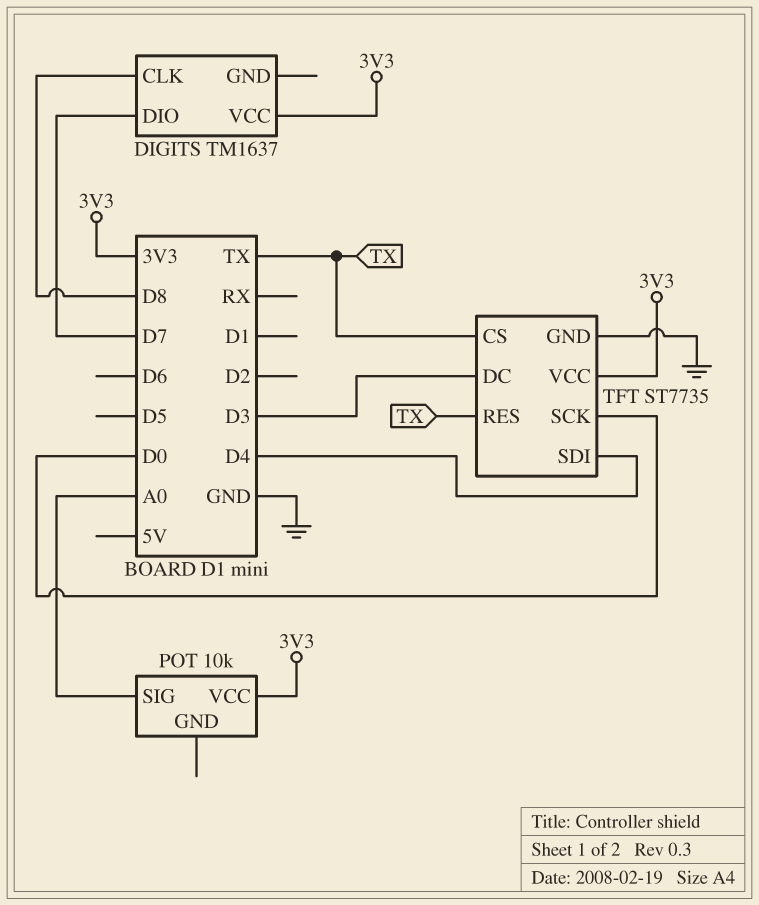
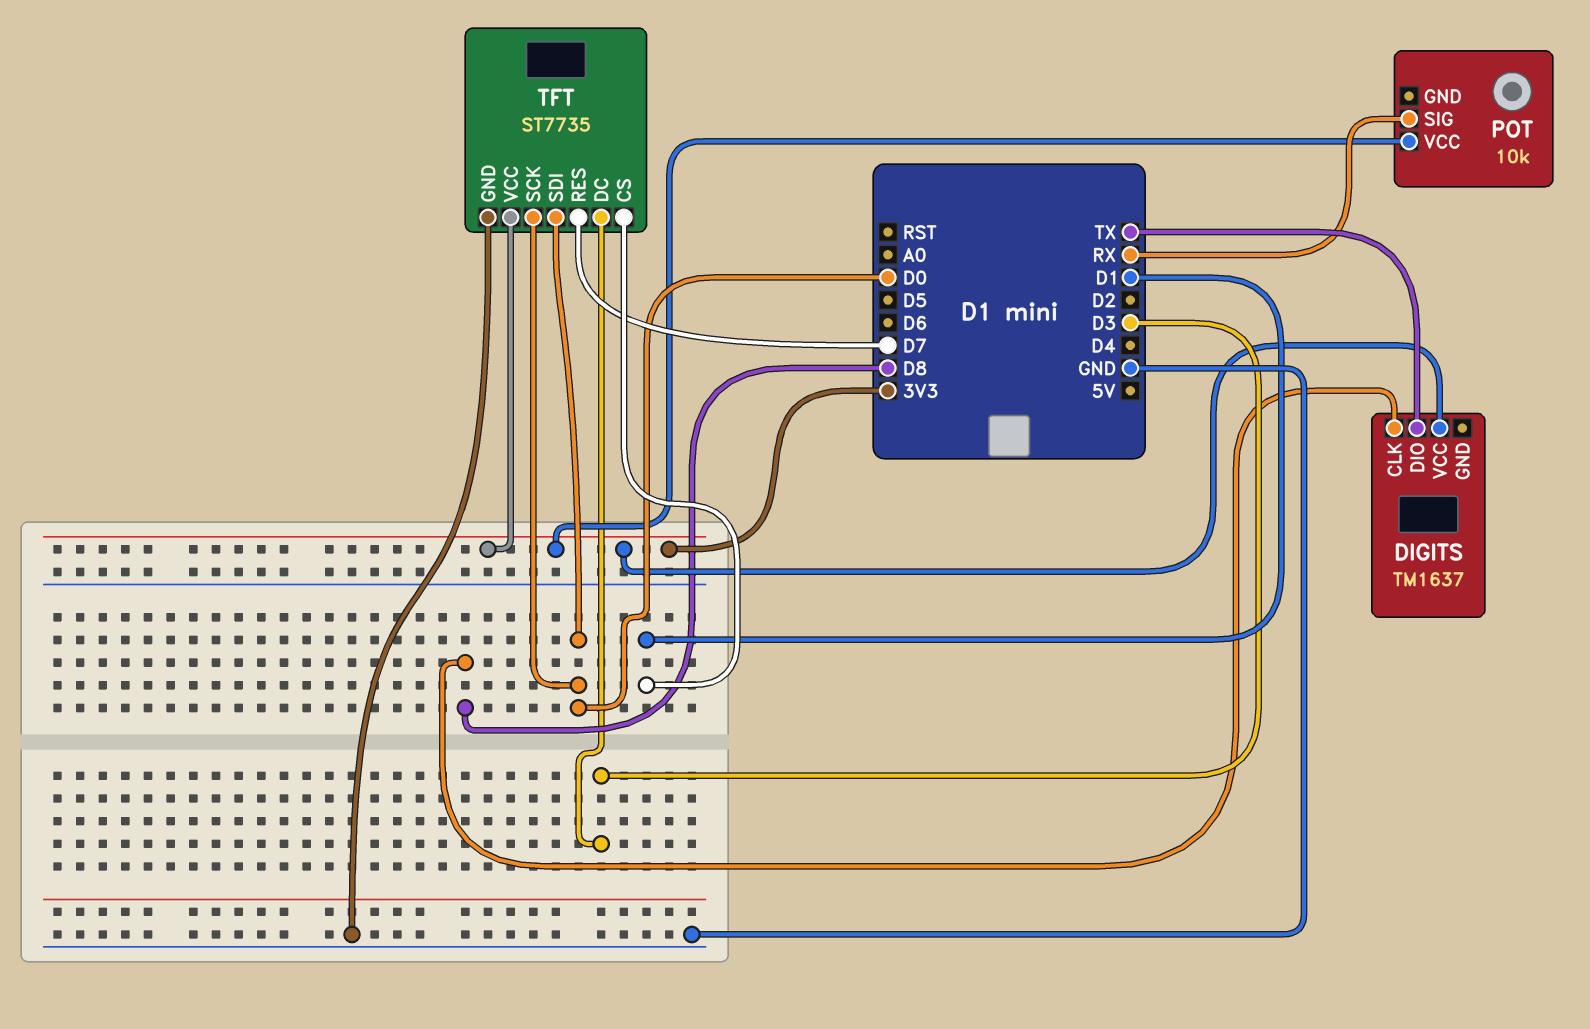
DIGITS pin DIO: D7 -> TX
POT pin SIG: A0 -> RX
TFT pin CS: TX -> D1
TFT pin RES: TX -> D7
TFT pin SDI: D4 -> D0

